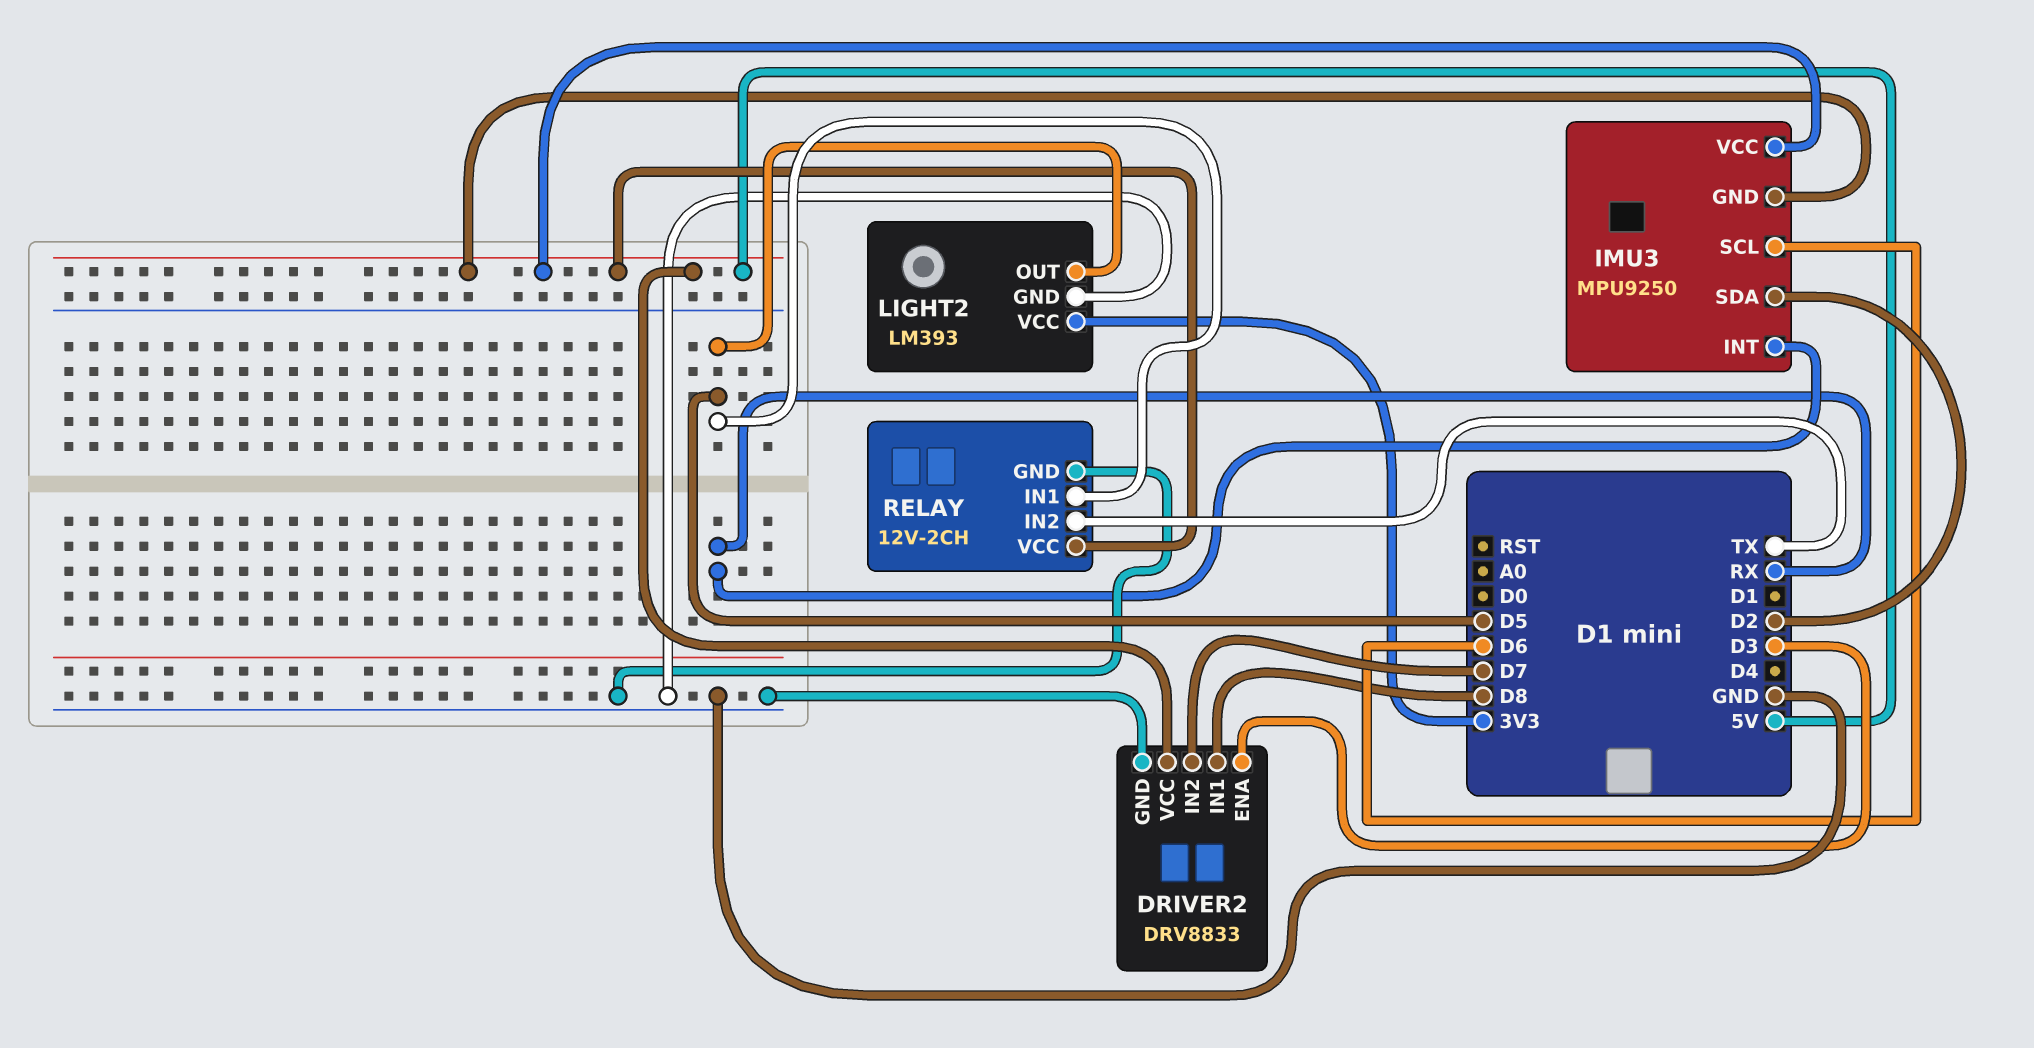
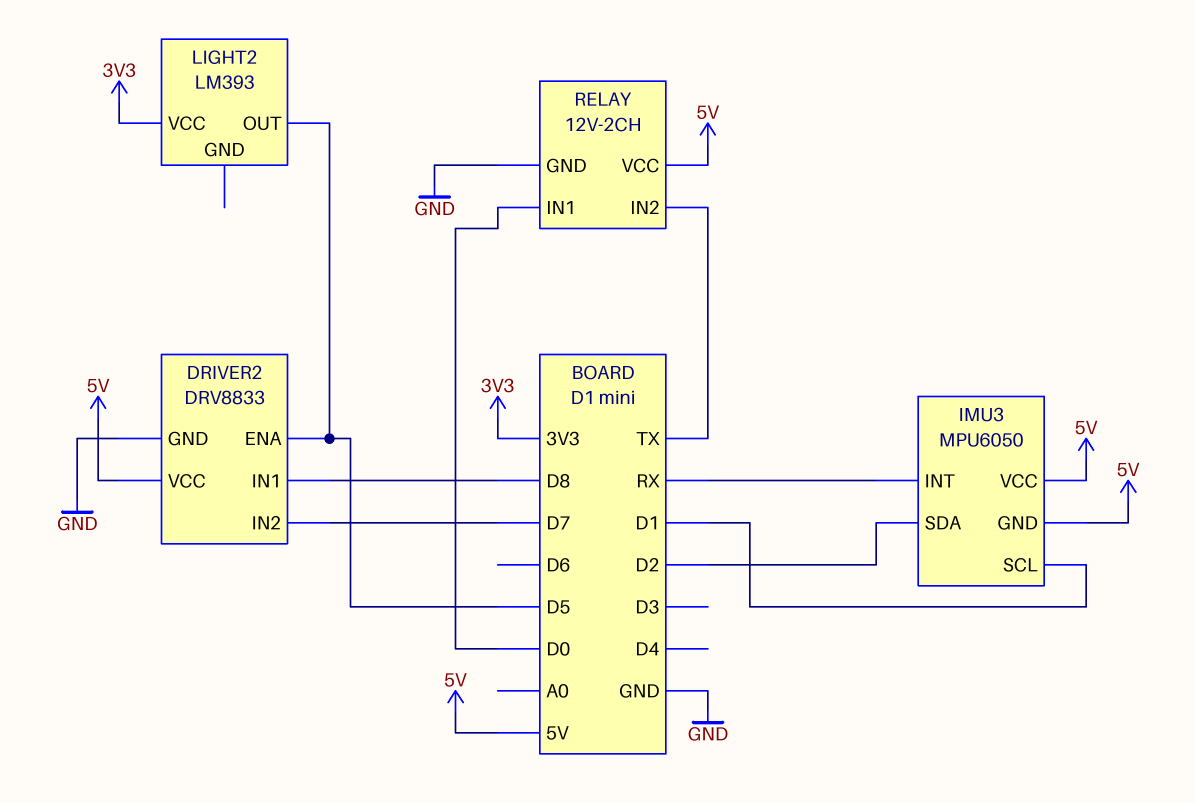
DRIVER2 pin ENA: D3 -> D5
IMU3: MPU9250 -> MPU6050
IMU3 pin SCL: D6 -> D1
LIGHT2 pin GND: GND -> none
RELAY pin IN1: D5 -> D0

